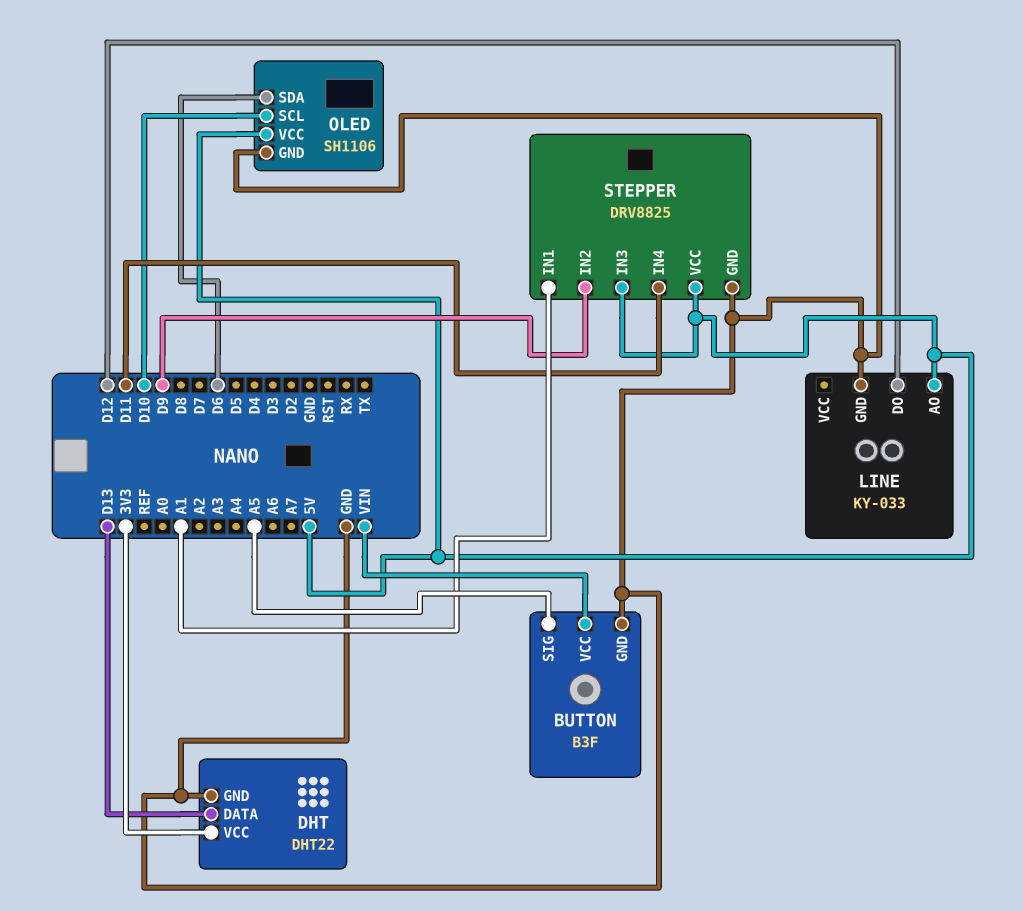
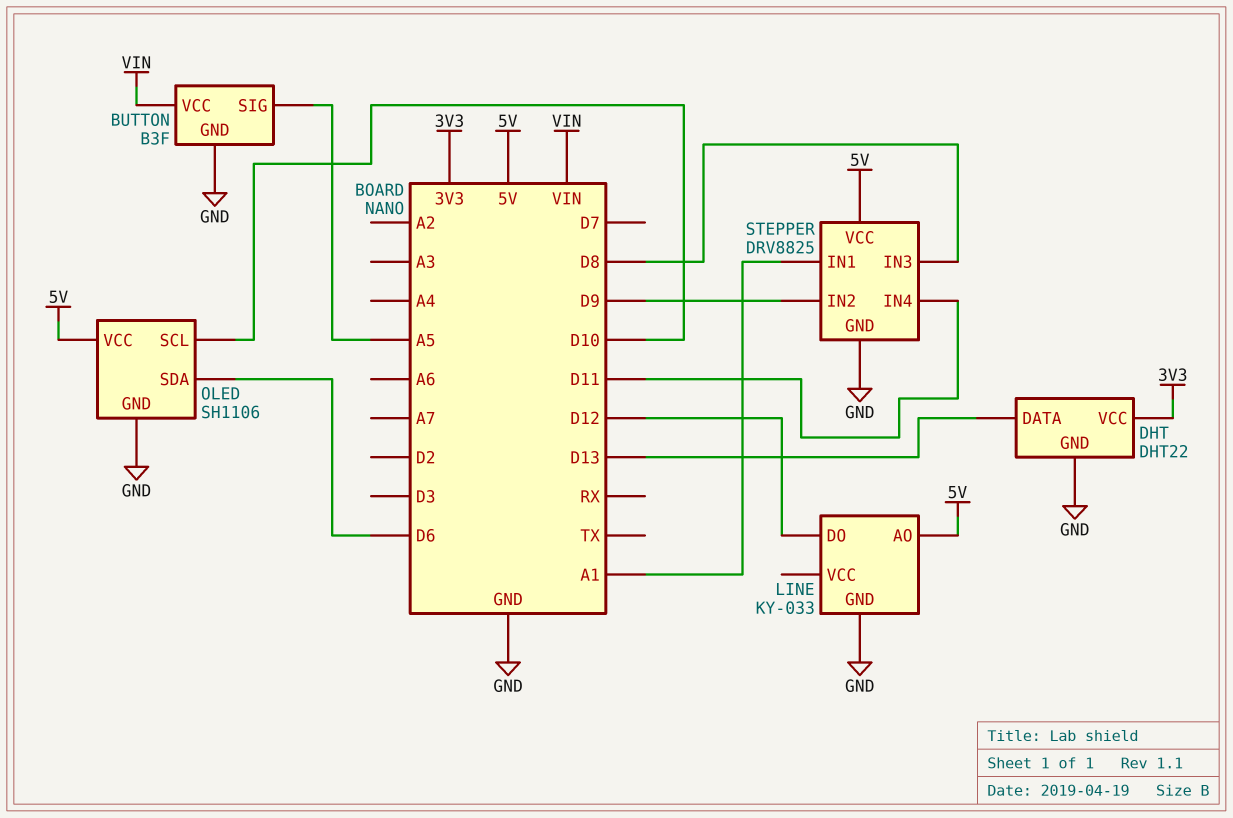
STEPPER pin IN3: 5V -> D8

